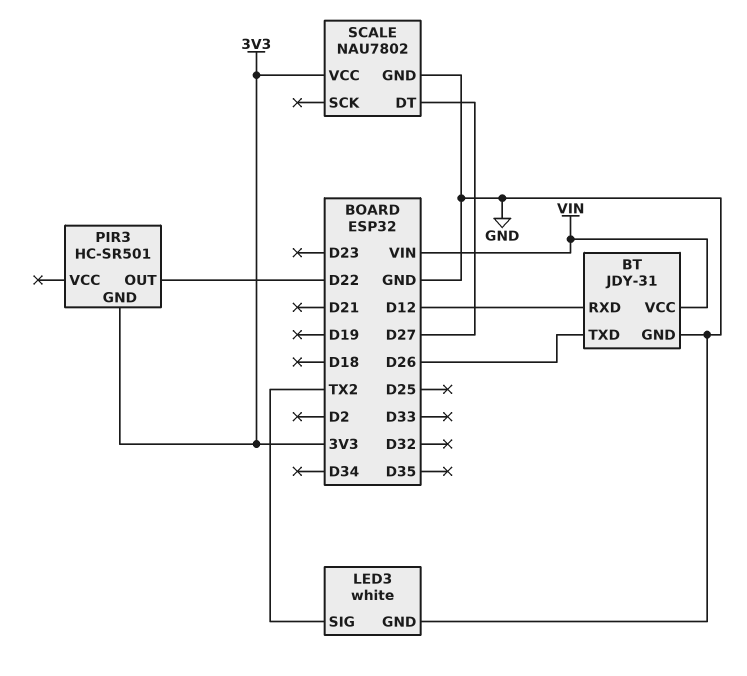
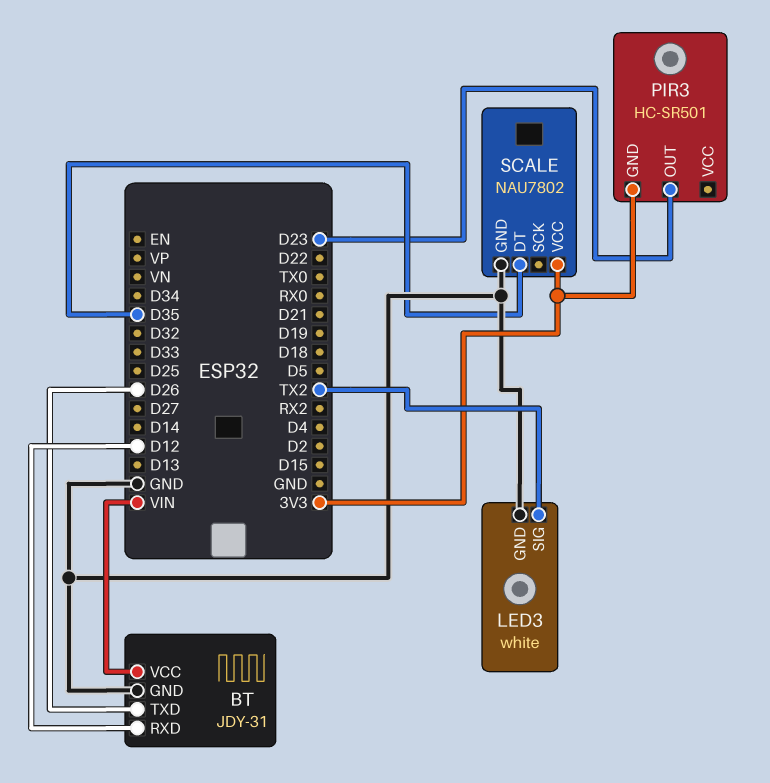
PIR3 pin OUT: D22 -> D23
SCALE pin DT: D27 -> D35

